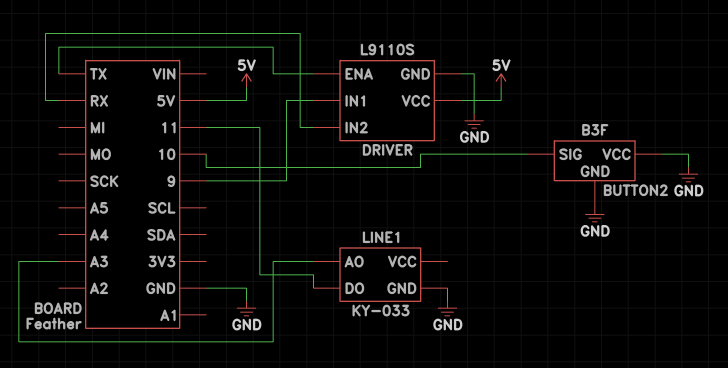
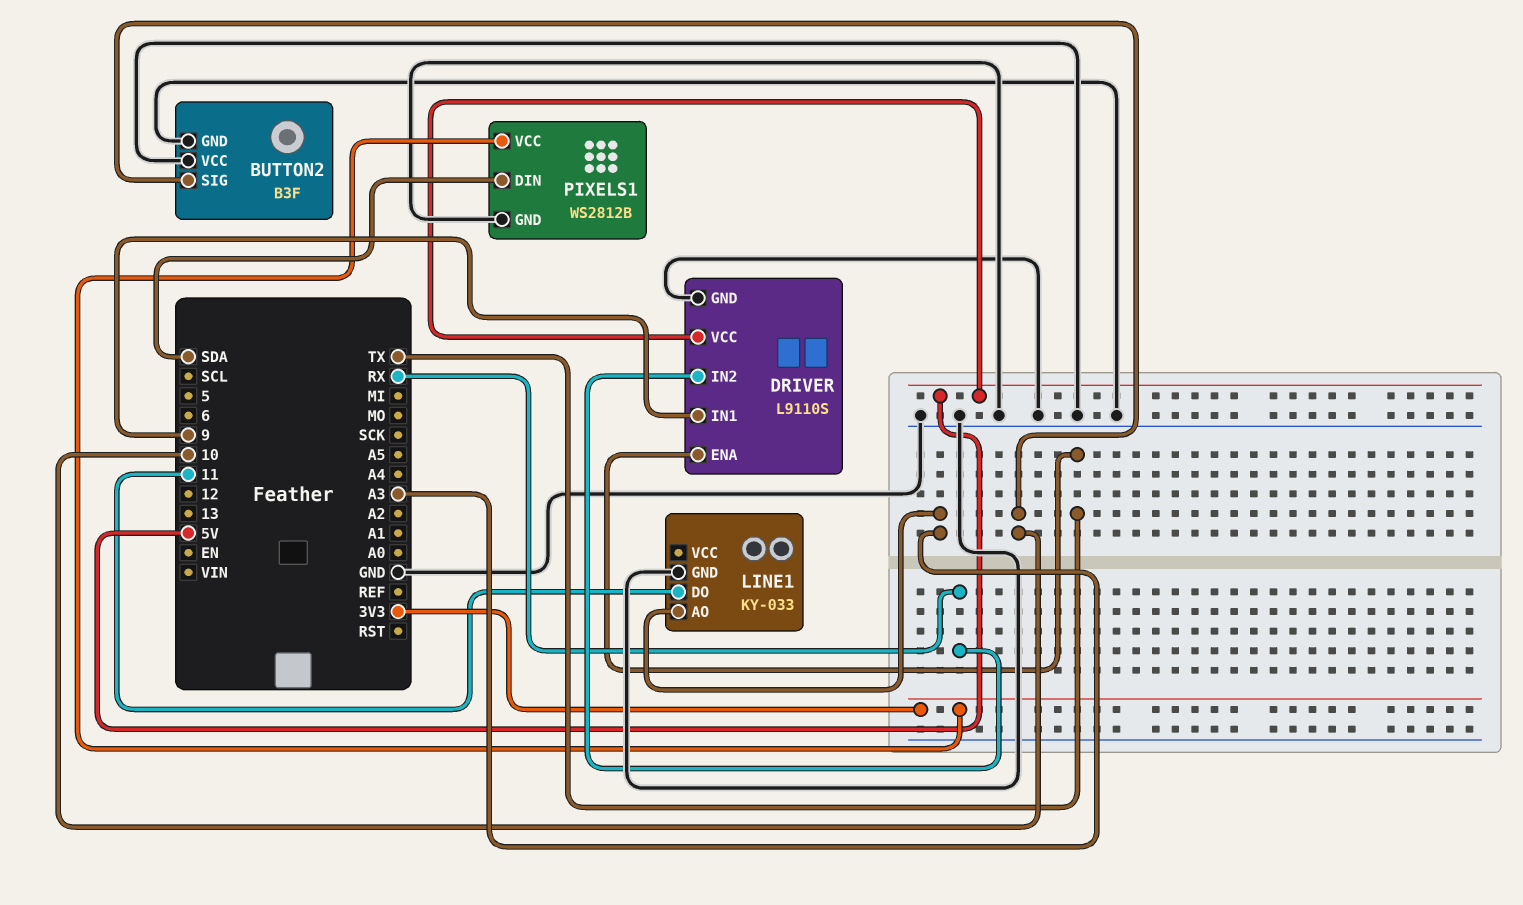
PIXELS1: none -> WS2812B
PIXELS1 pin DIN: none -> SDA
PIXELS1 pin GND: none -> GND
PIXELS1 pin VCC: none -> 3V3

